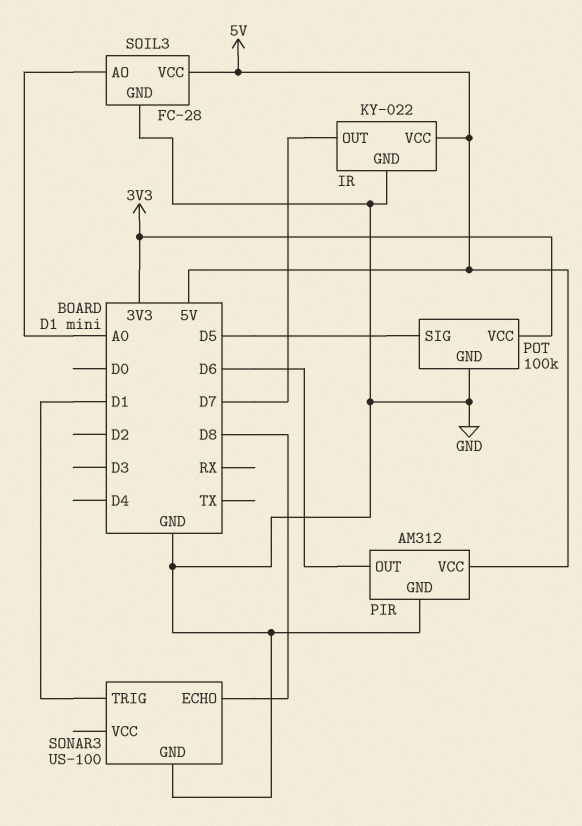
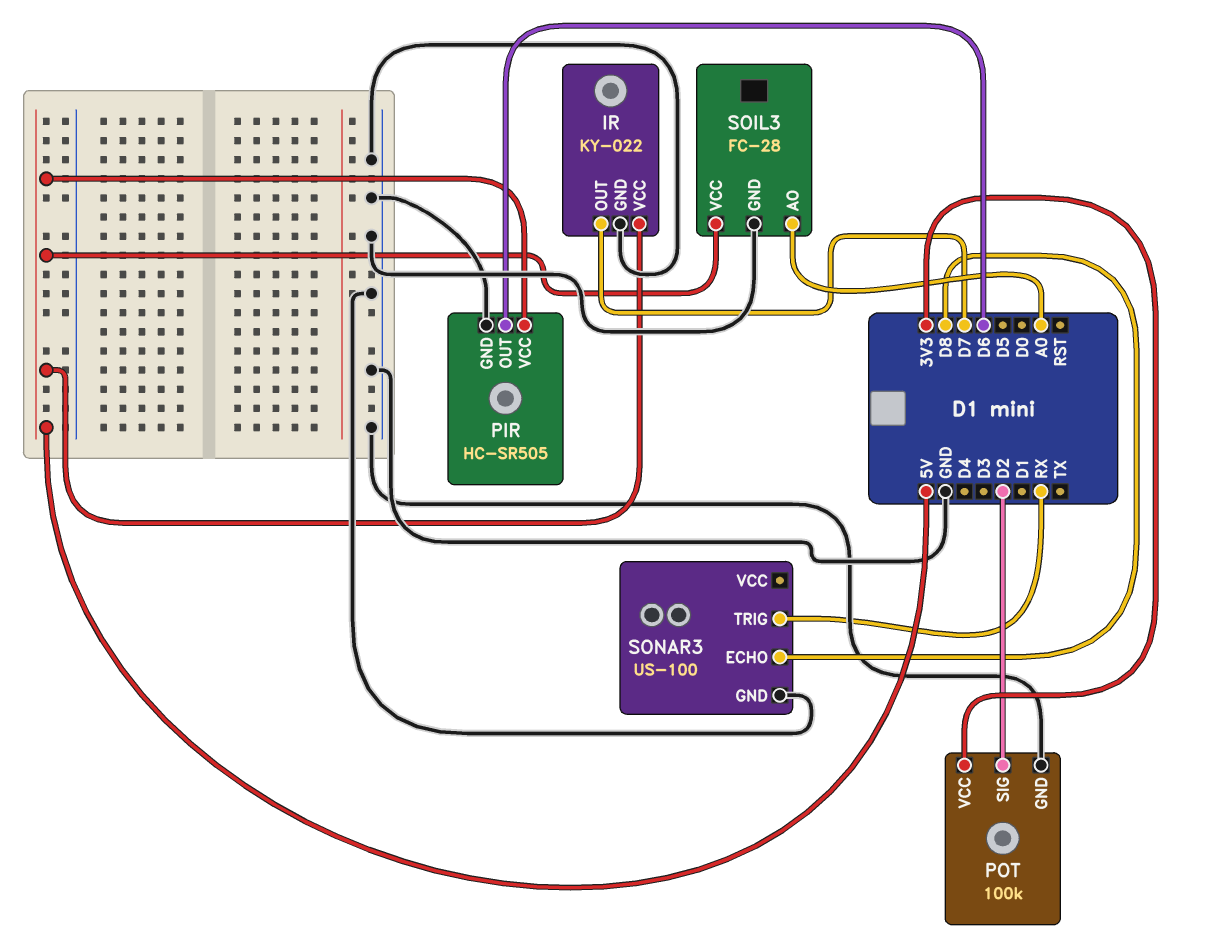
PIR: AM312 -> HC-SR505
POT pin SIG: D5 -> D2
SONAR3 pin TRIG: D1 -> RX

